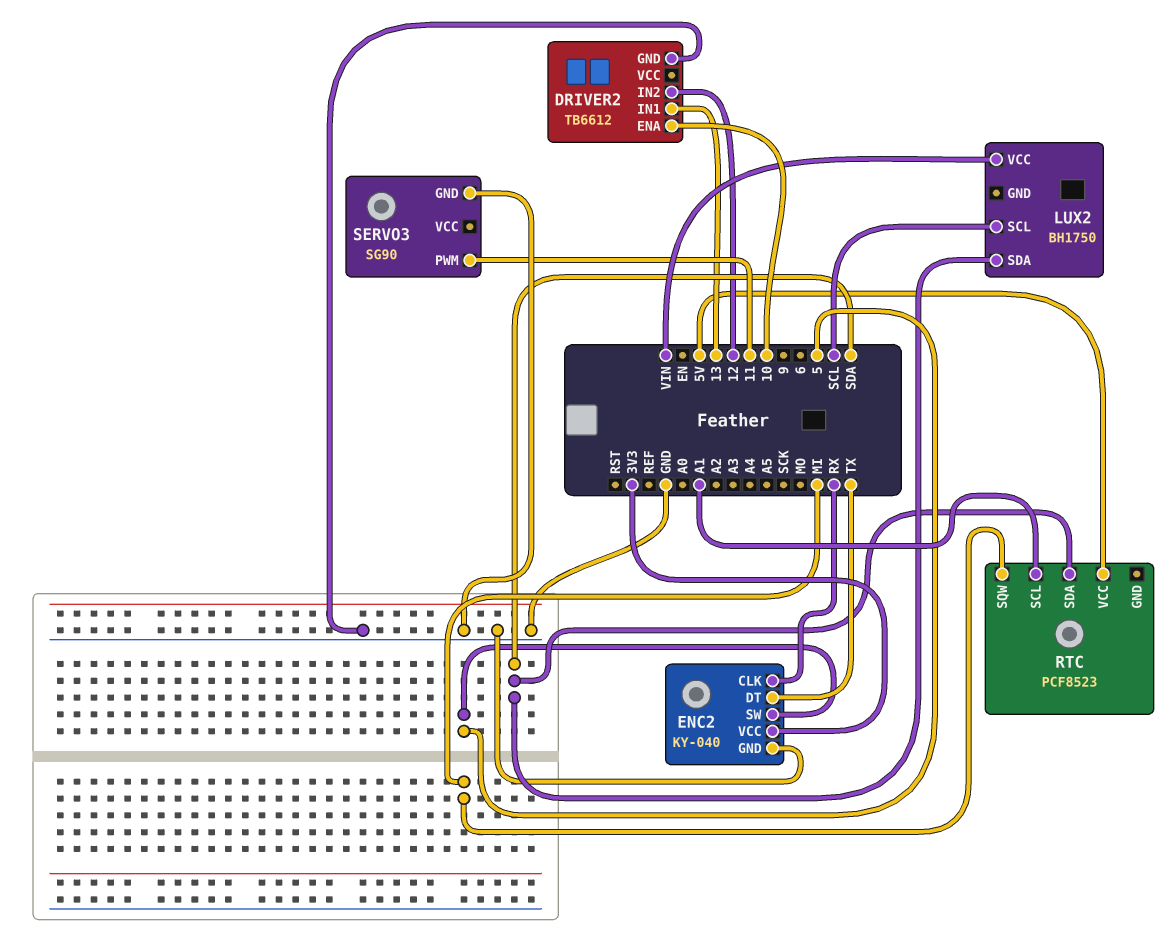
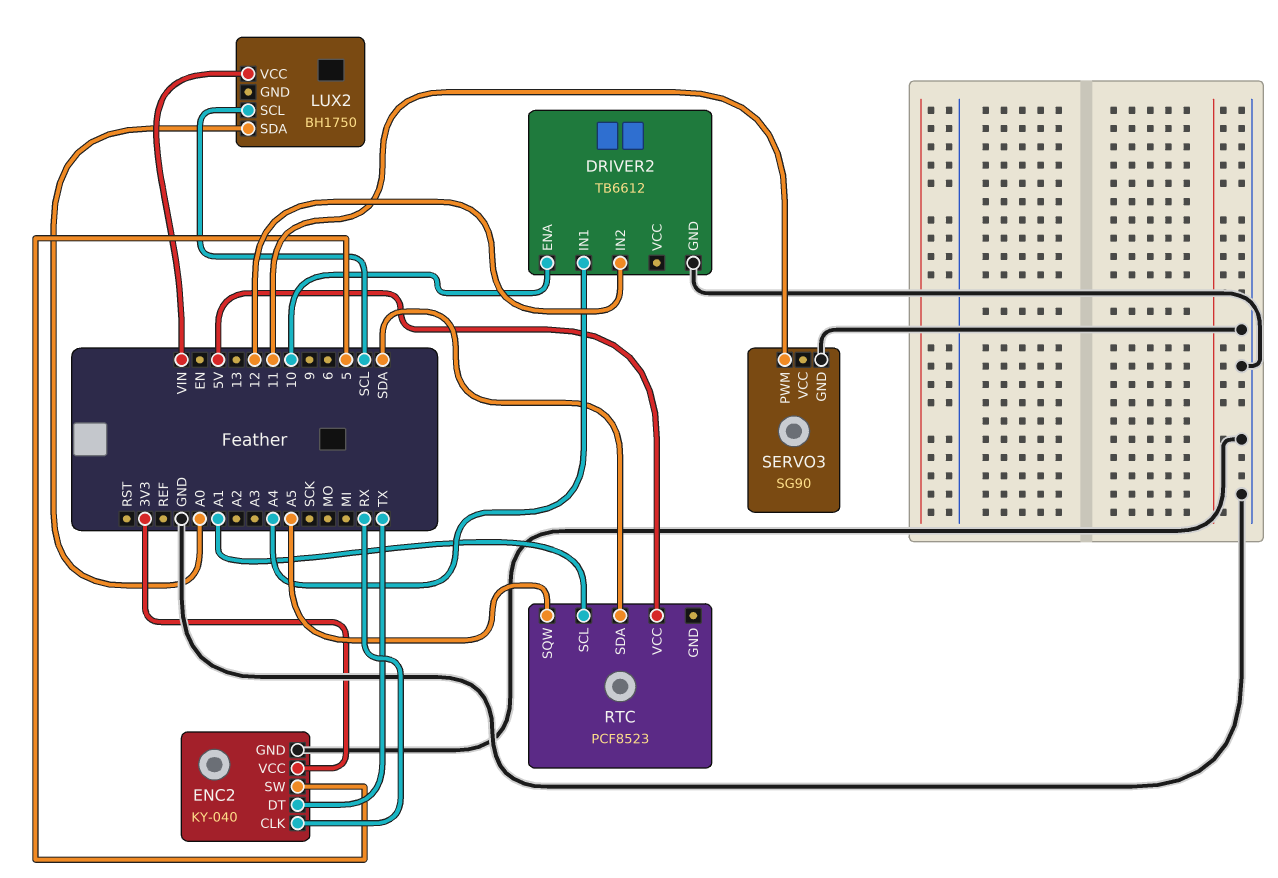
DRIVER2 pin IN1: 13 -> A4
LUX2 pin SDA: SDA -> A0
RTC pin SQW: MI -> A5

